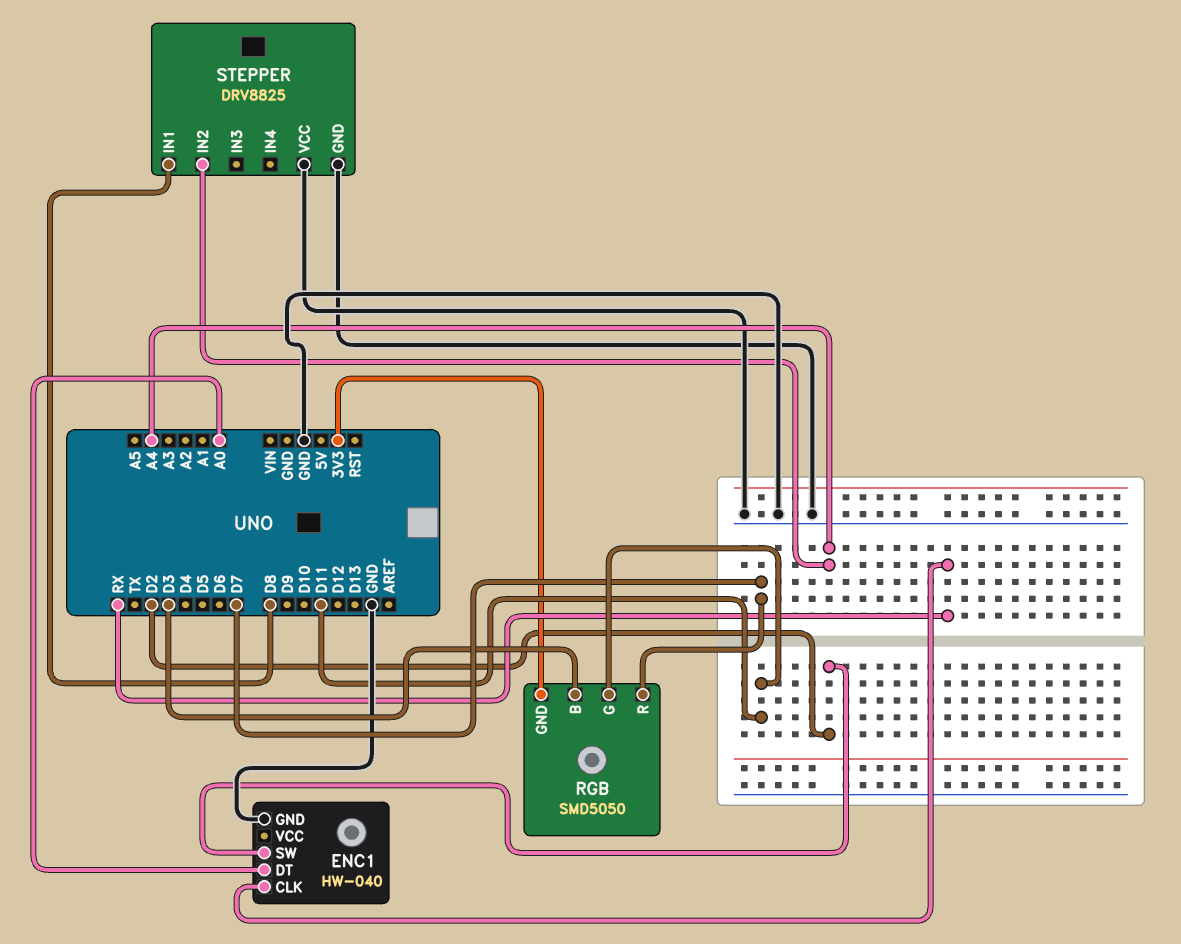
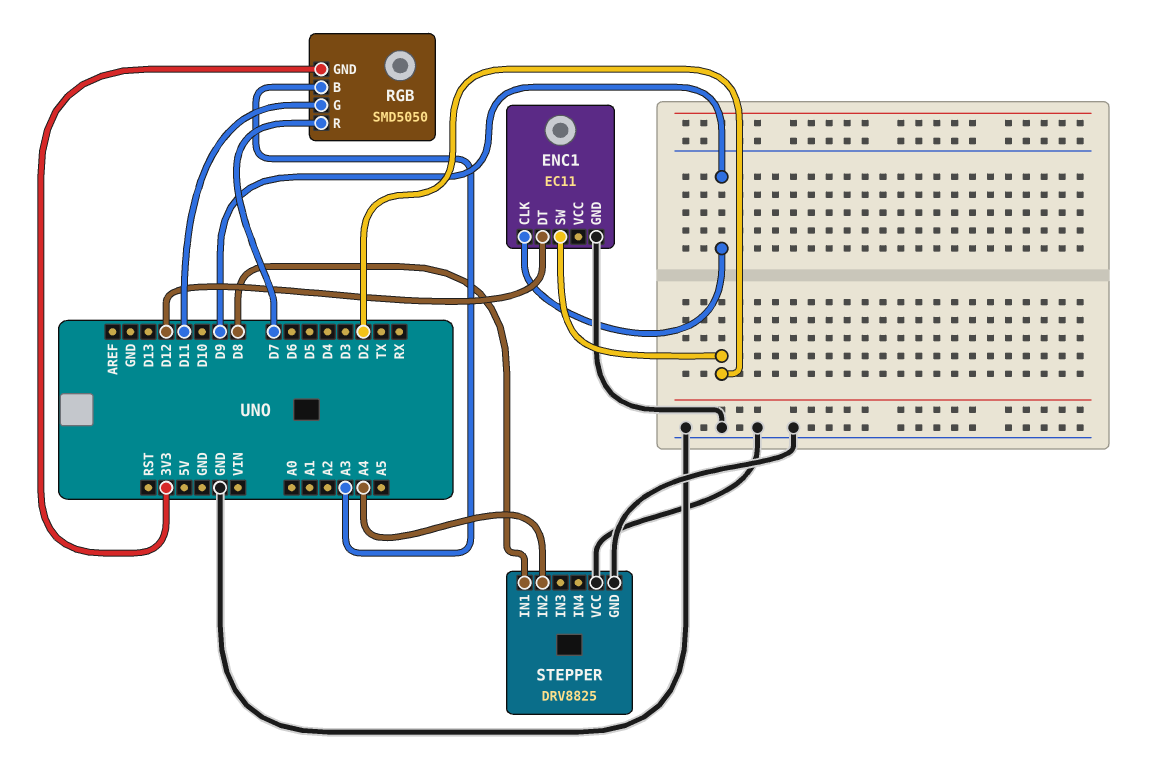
ENC1: HW-040 -> EC11
ENC1 pin CLK: RX -> D9
ENC1 pin DT: A0 -> D12
RGB pin B: D3 -> A3

